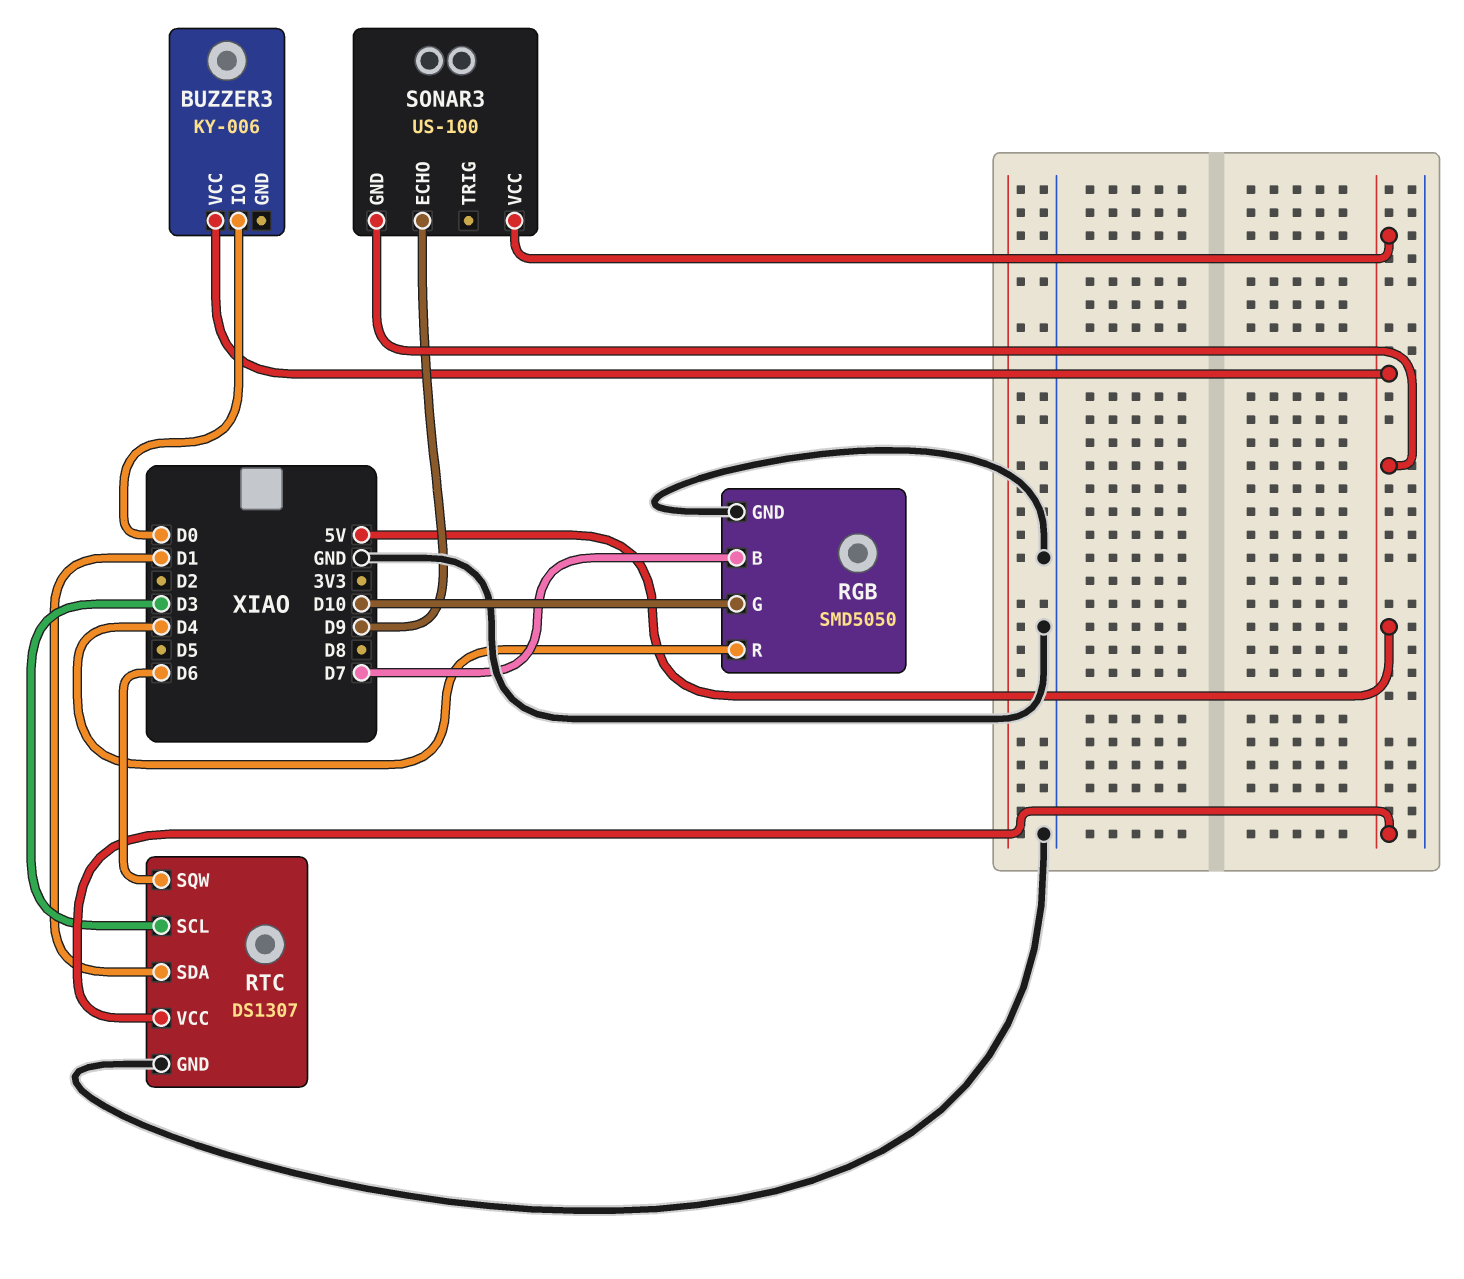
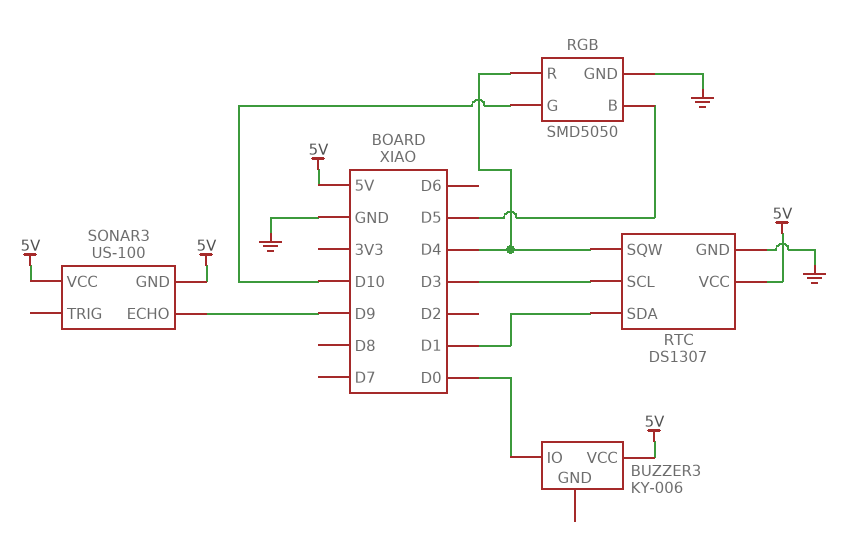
RGB pin B: D7 -> D5
RTC pin SQW: D6 -> D4

